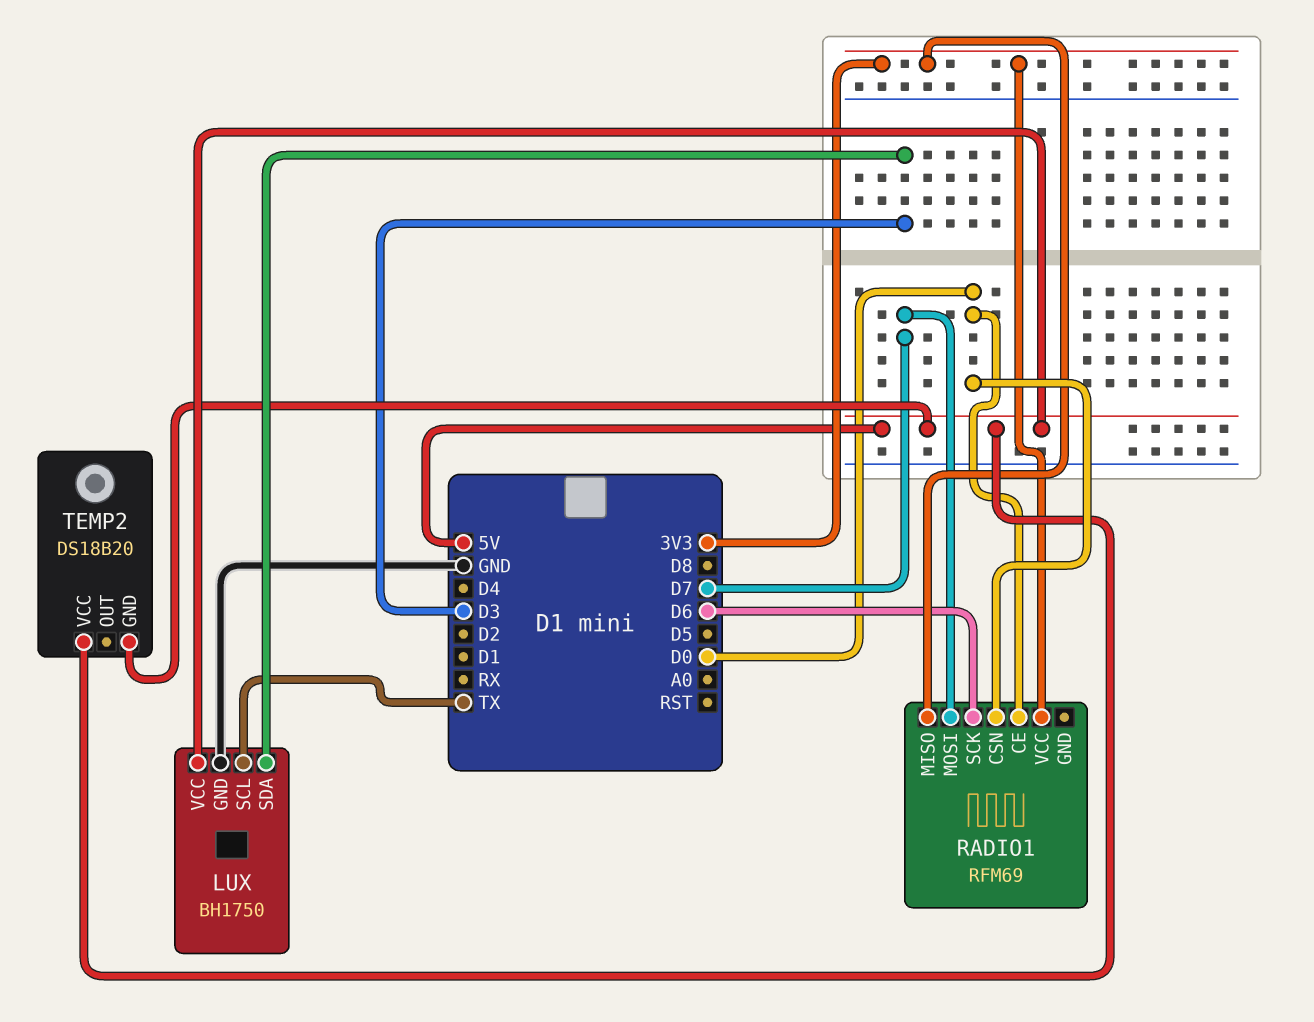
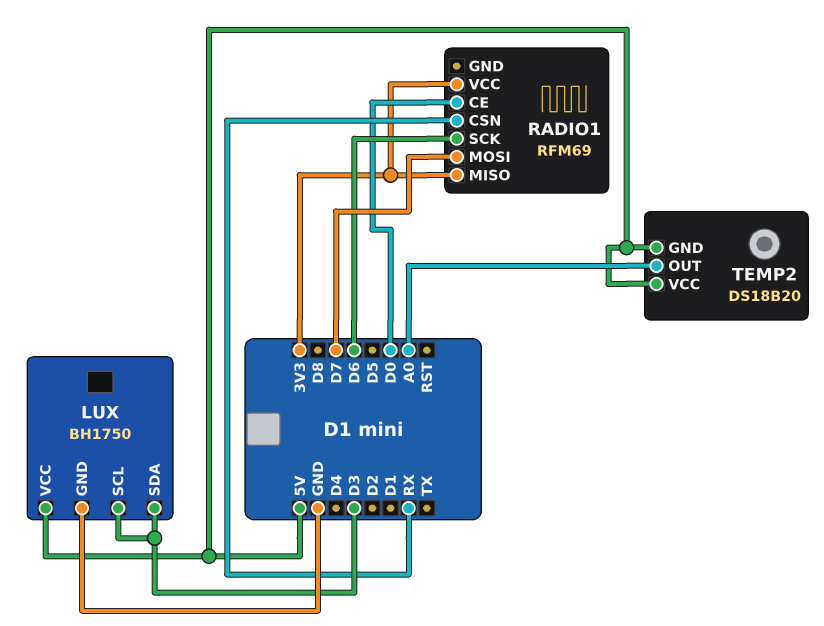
LUX pin SCL: TX -> D3
RADIO1 pin CSN: D0 -> RX
TEMP2 pin OUT: none -> A0

